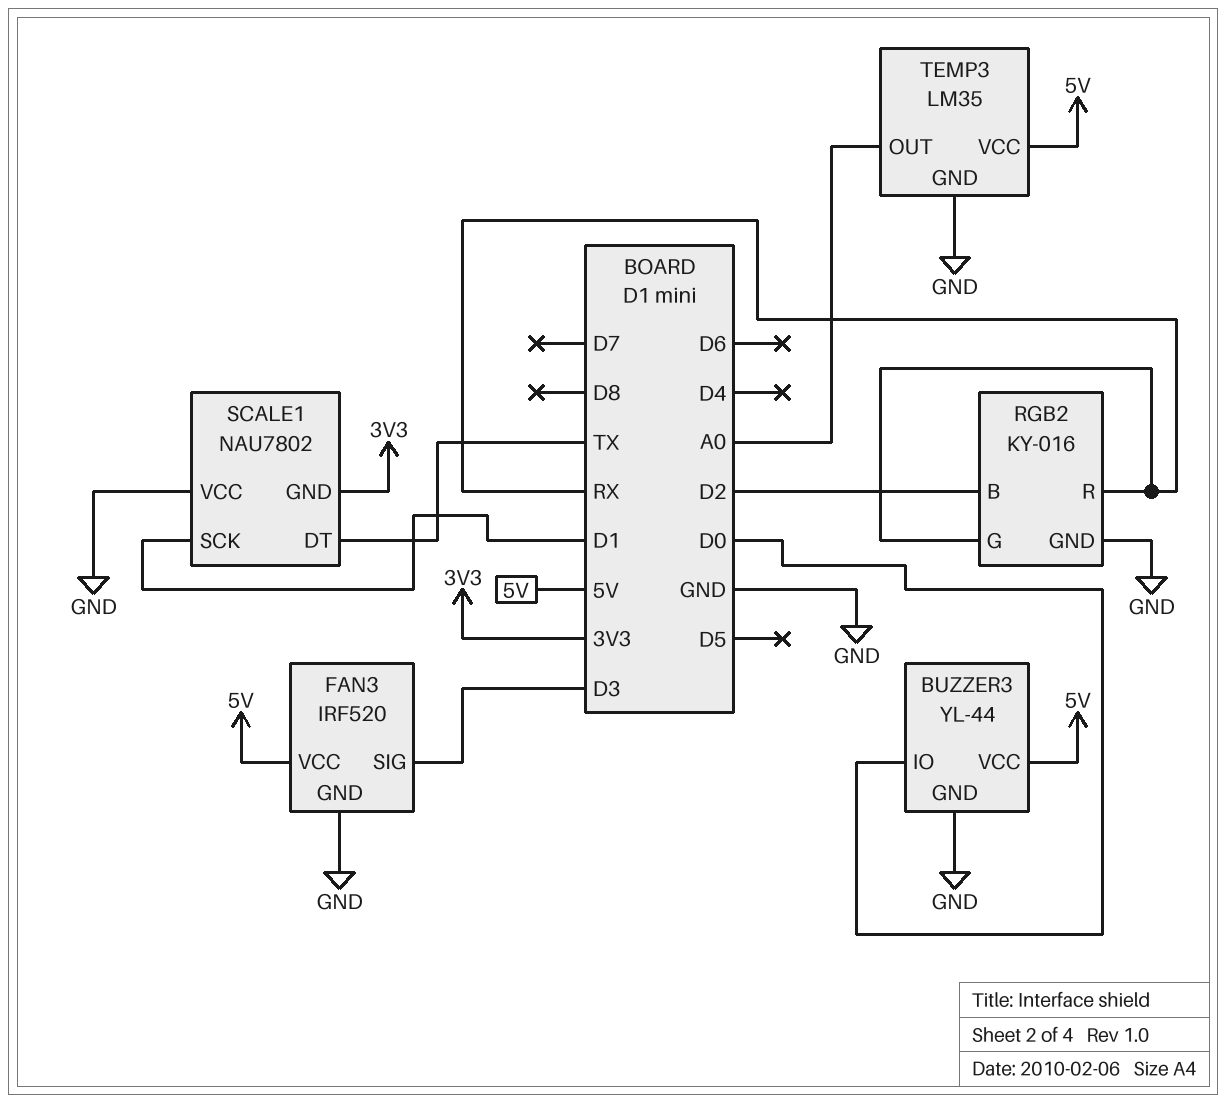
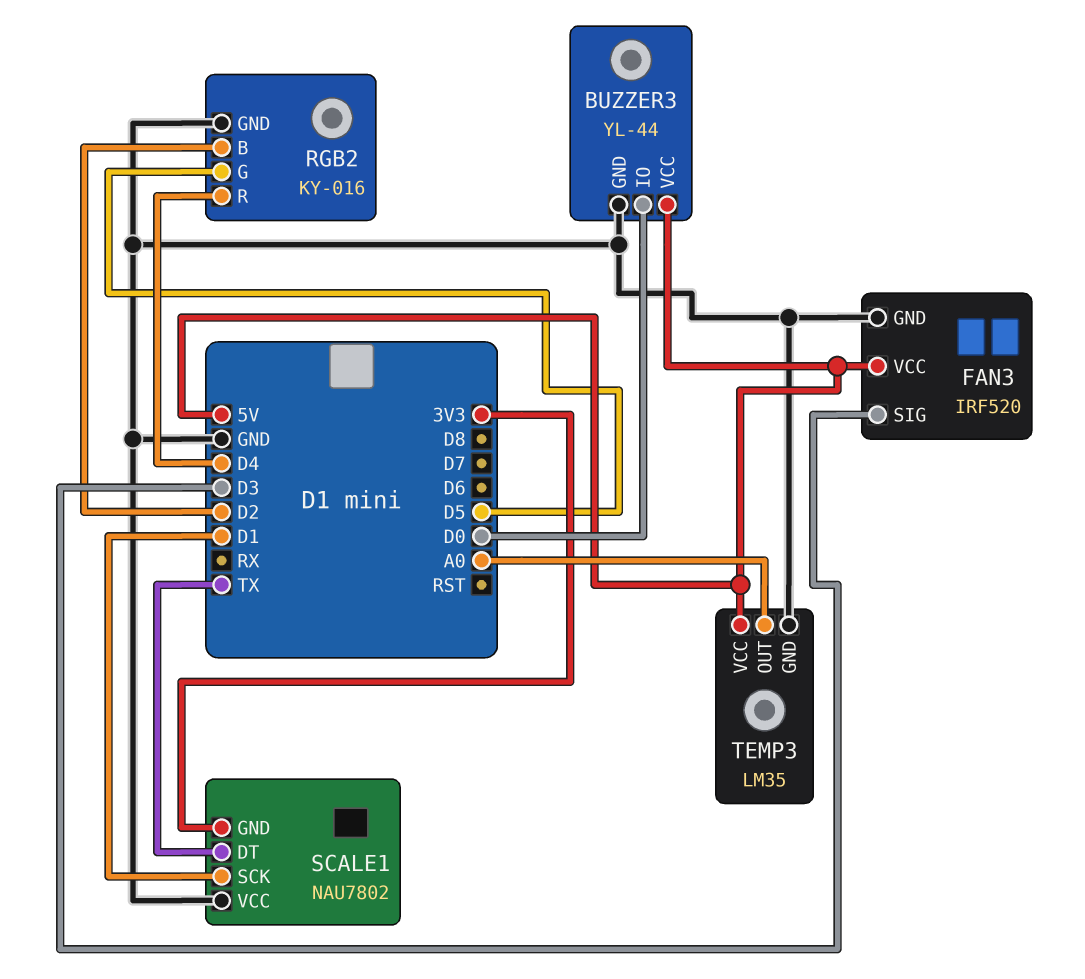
RGB2 pin G: RX -> D5
RGB2 pin R: RX -> D4

